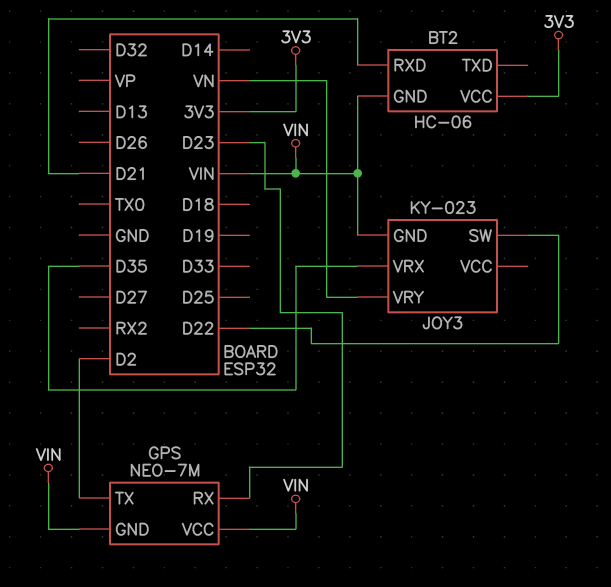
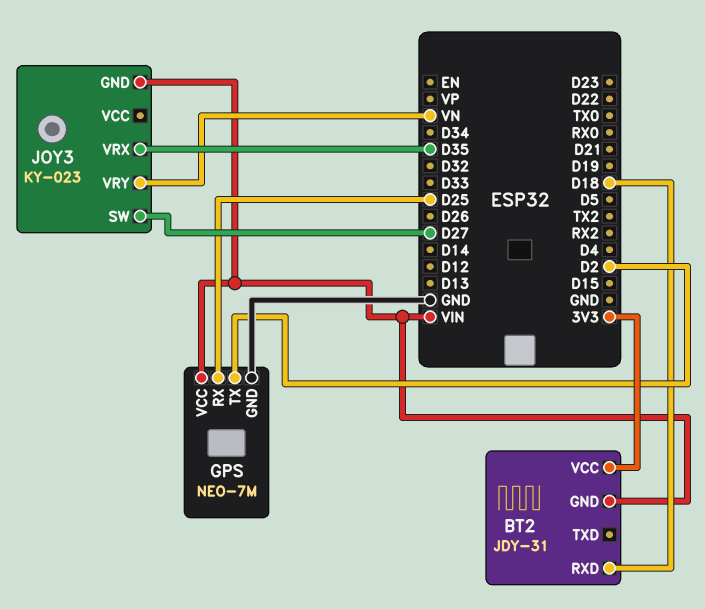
BT2: HC-06 -> JDY-31
BT2 pin RXD: D21 -> D18
GPS pin GND: VIN -> GND
GPS pin RX: D23 -> D25
JOY3 pin SW: D22 -> D27

